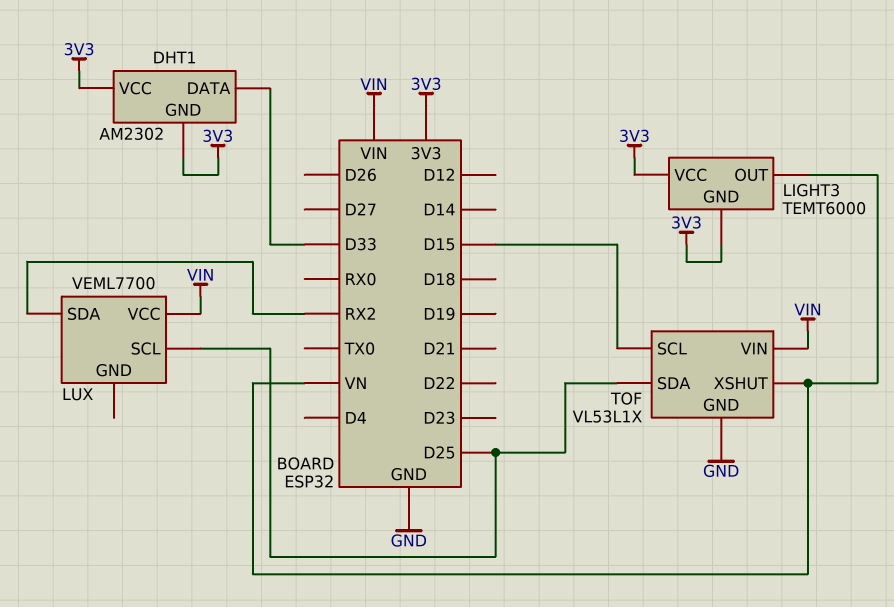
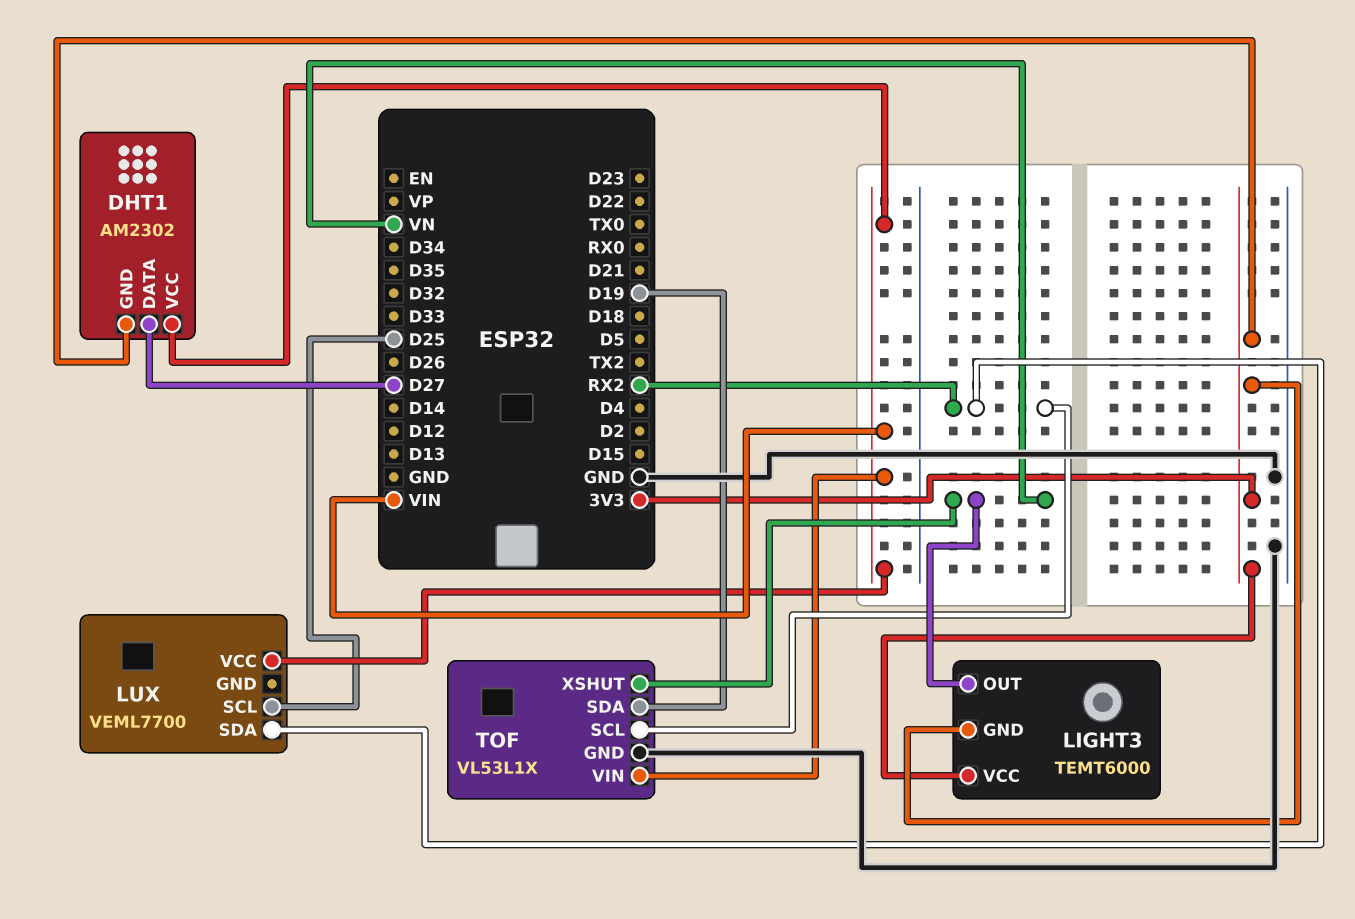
DHT1 pin DATA: D33 -> D27
DHT1 pin VCC: 3V3 -> VIN
TOF pin SCL: D15 -> RX2
TOF pin SDA: D25 -> D19

